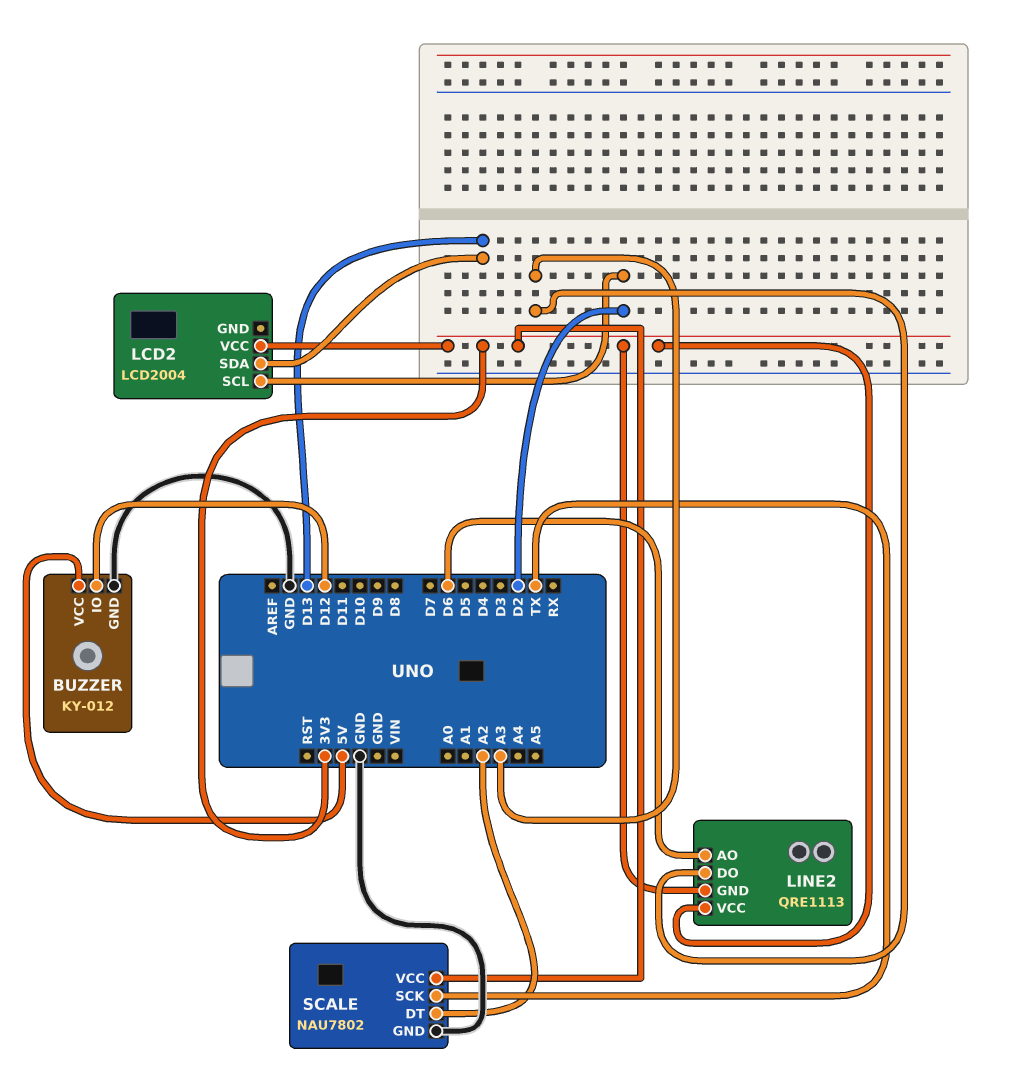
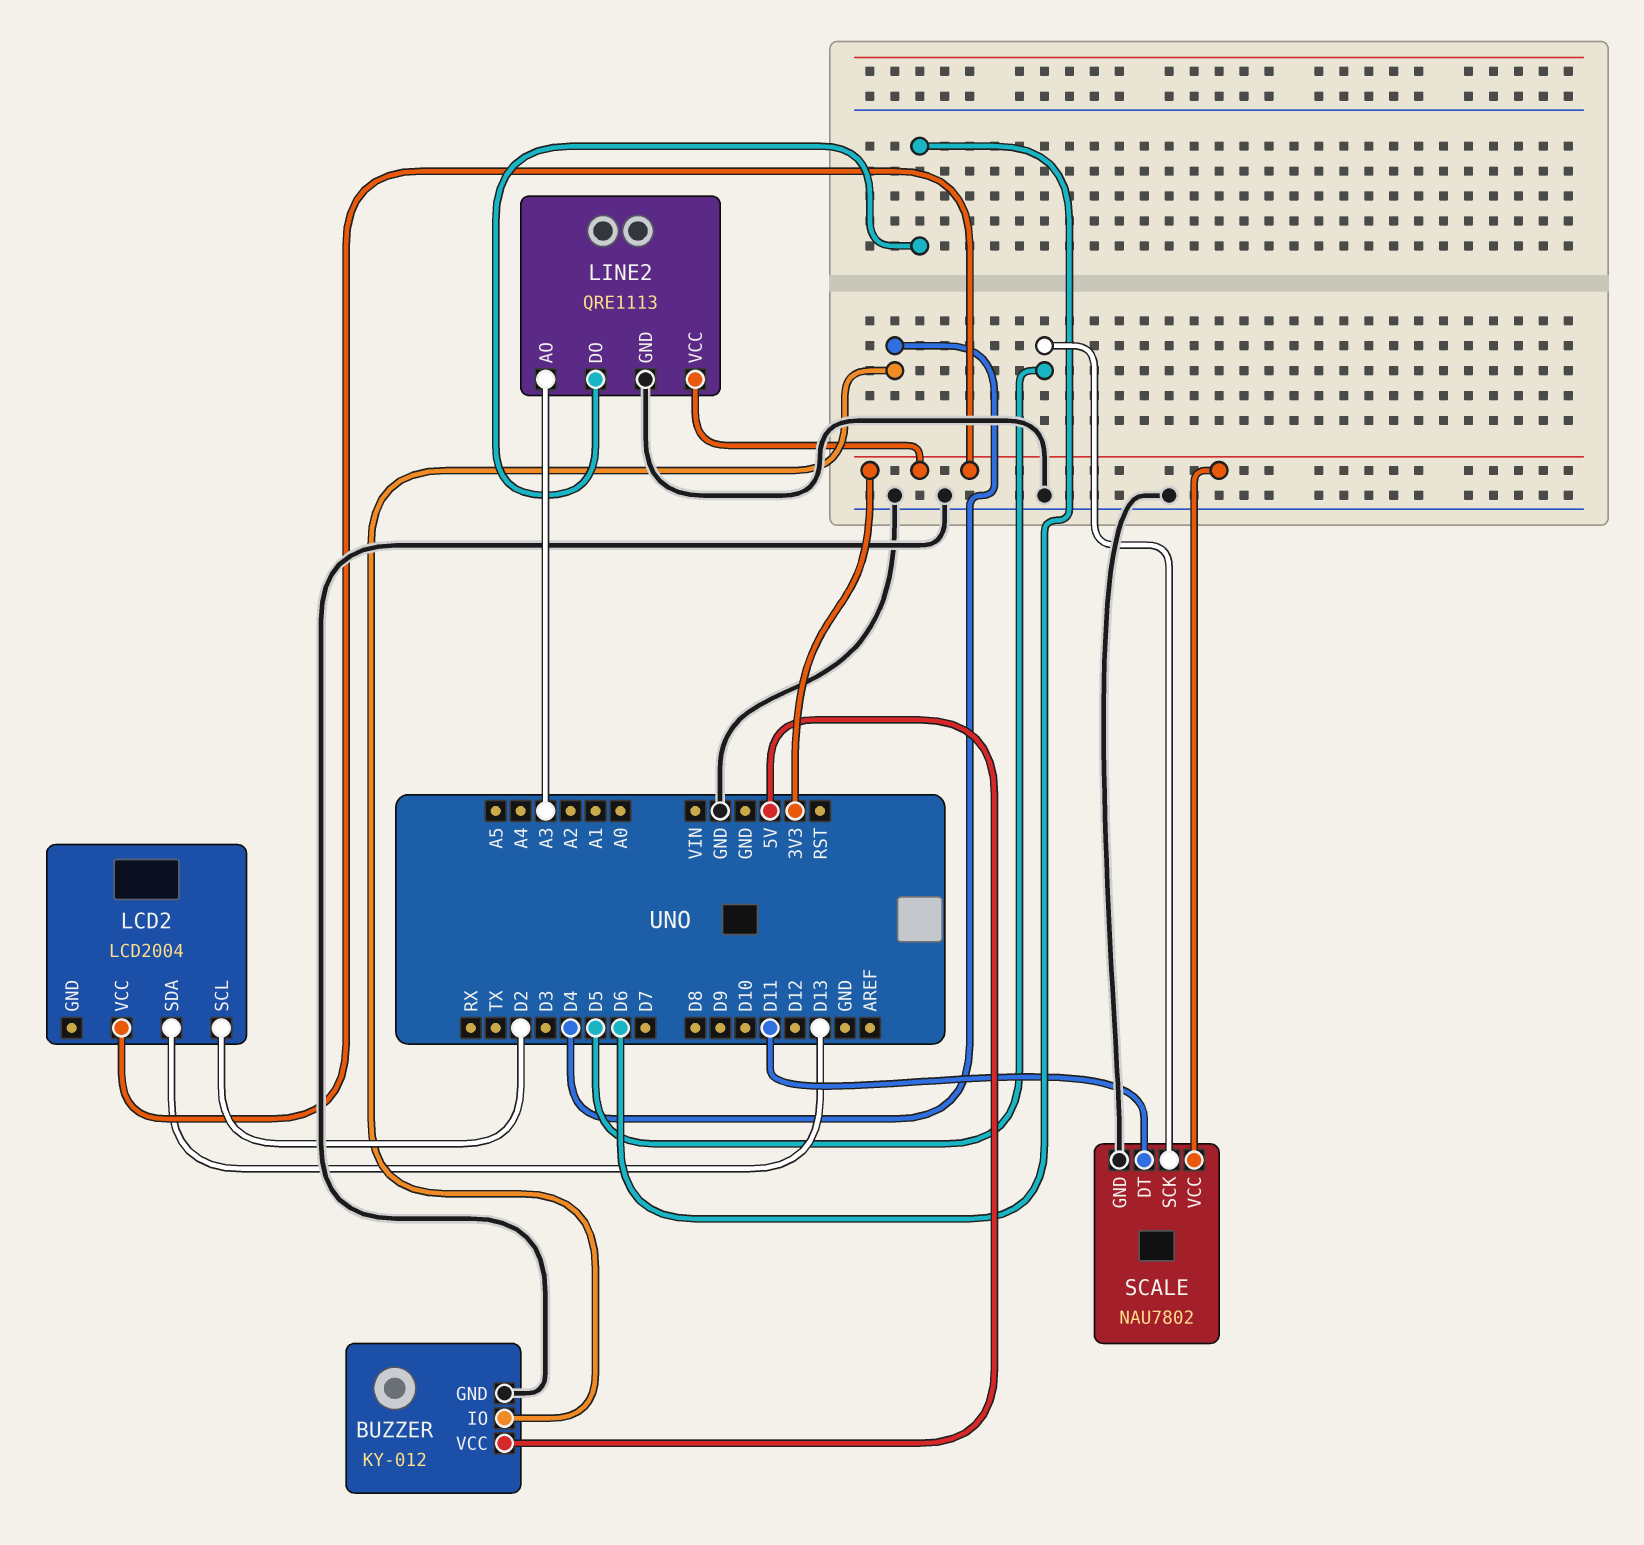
BUZZER pin IO: D12 -> D4
LINE2 pin AO: D6 -> A3
LINE2 pin DO: A3 -> D6
LINE2 pin GND: 3V3 -> GND
SCALE pin DT: A2 -> D11
SCALE pin SCK: TX -> D5

